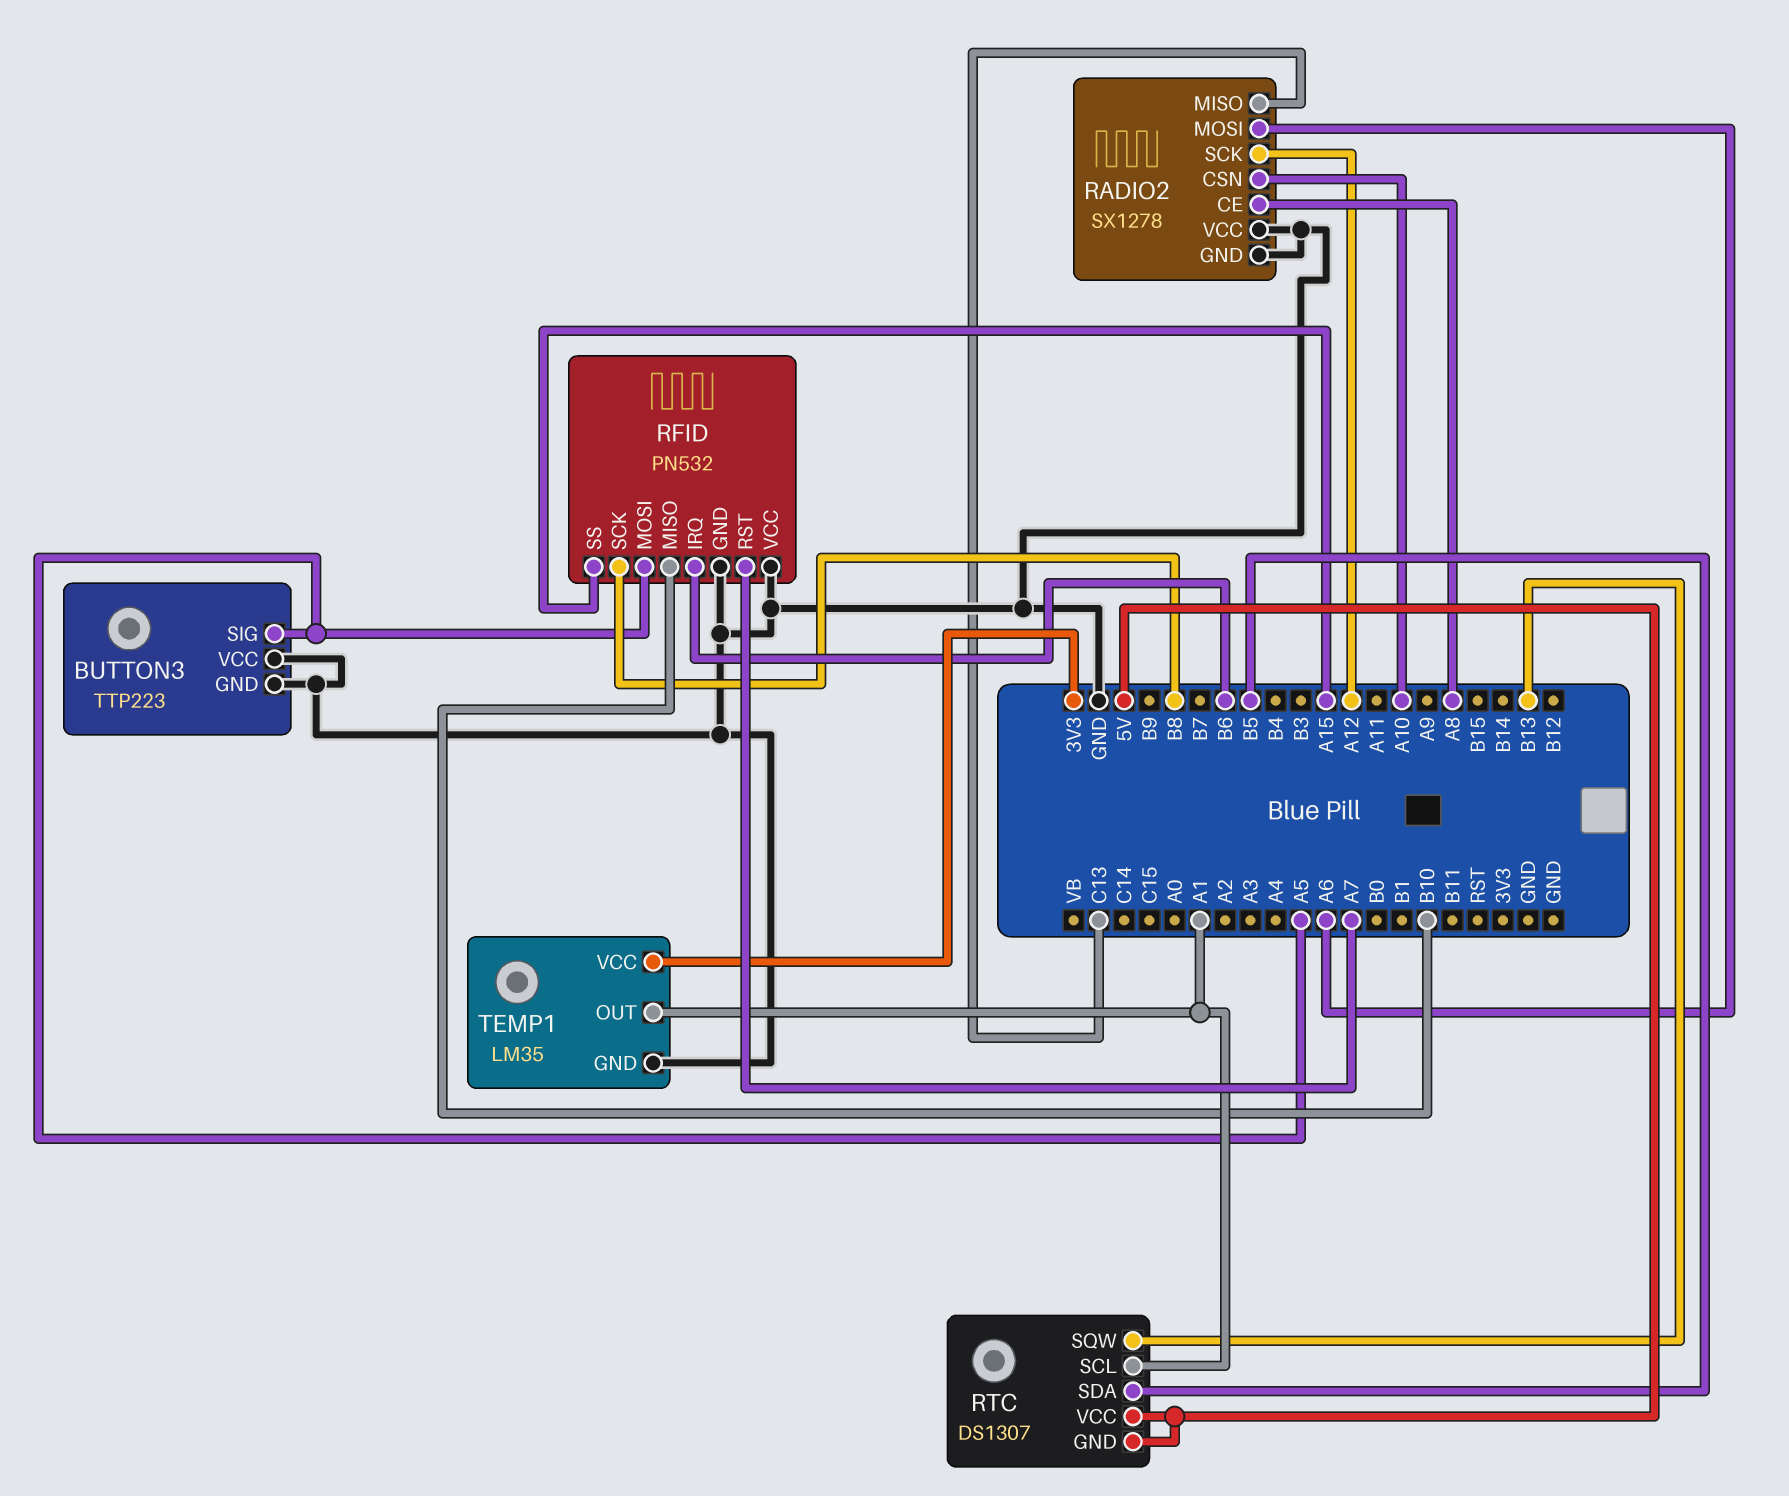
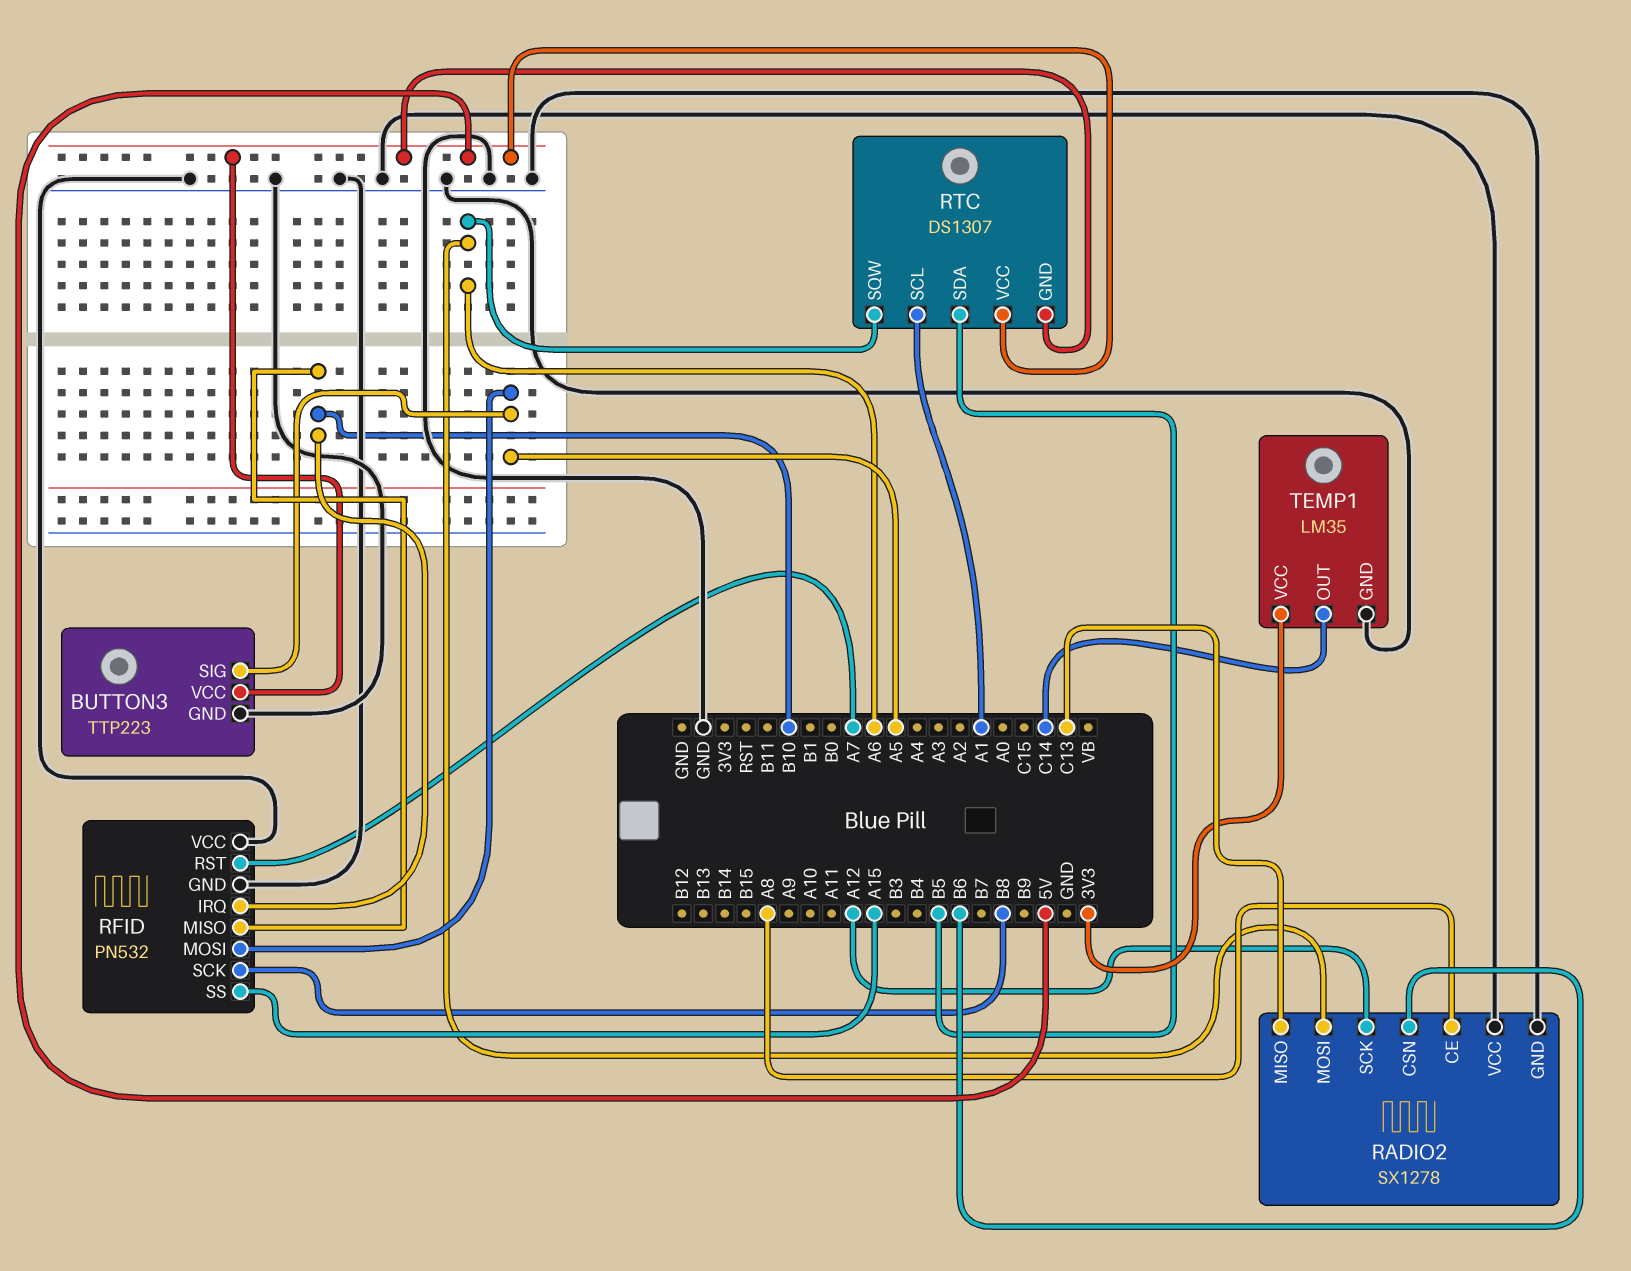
BUTTON3 pin VCC: GND -> 5V
RADIO2 pin CSN: A10 -> B6
RFID pin IRQ: B6 -> B10
RTC pin SQW: B13 -> A6
TEMP1 pin OUT: A1 -> C14

